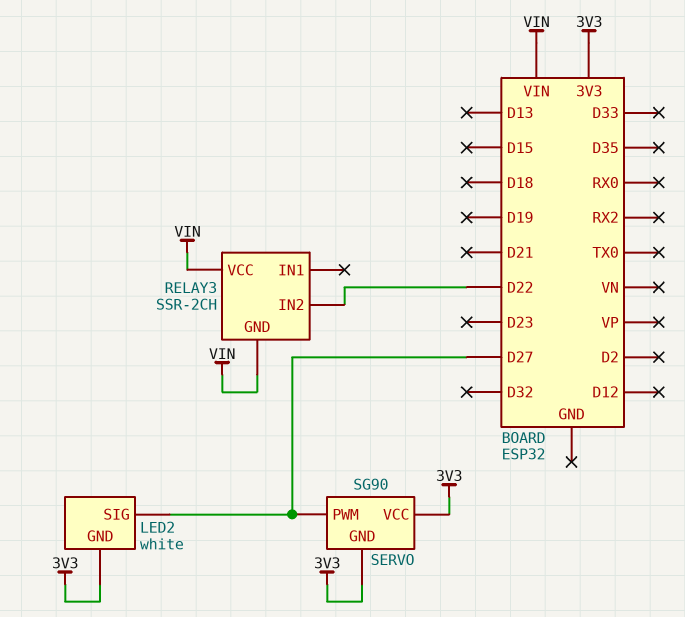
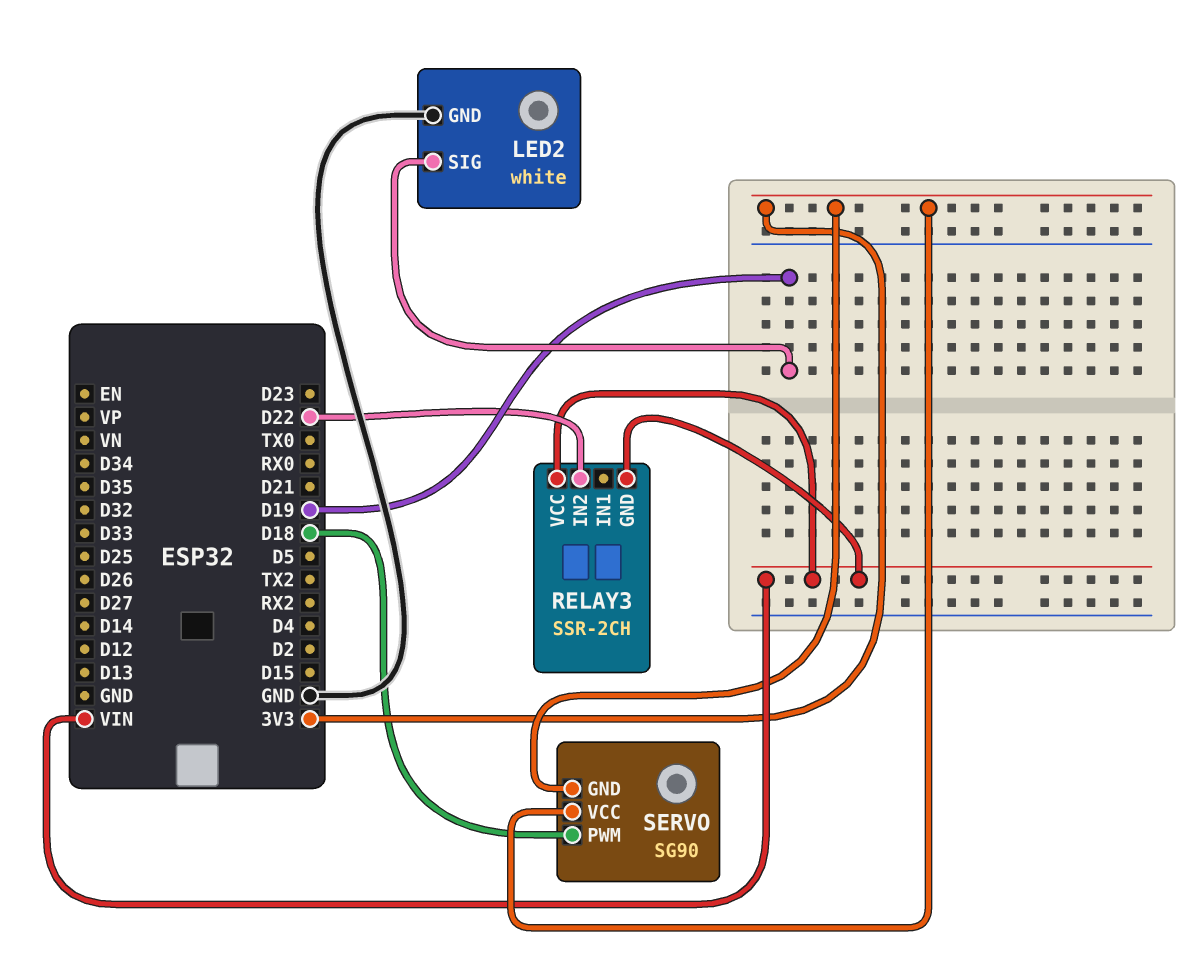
LED2 pin GND: 3V3 -> GND
LED2 pin SIG: D27 -> D19
SERVO pin PWM: D27 -> D18

